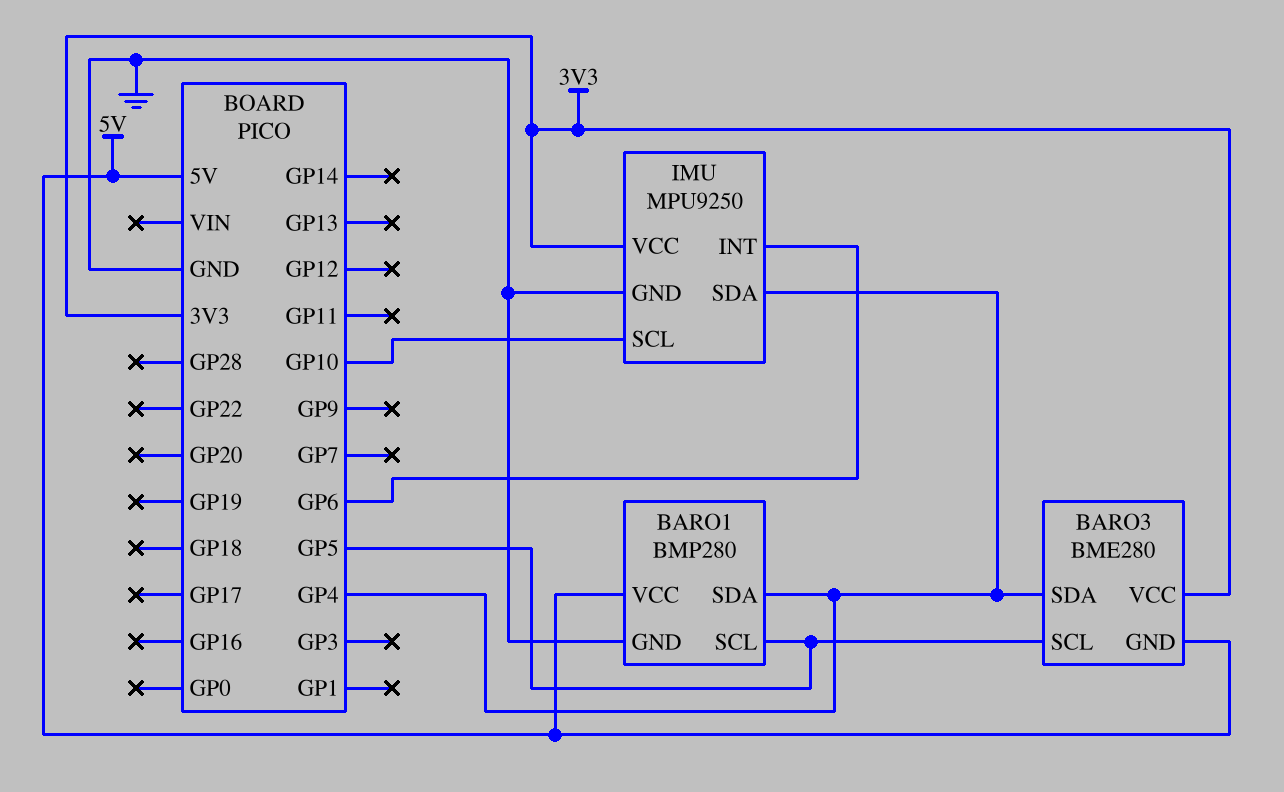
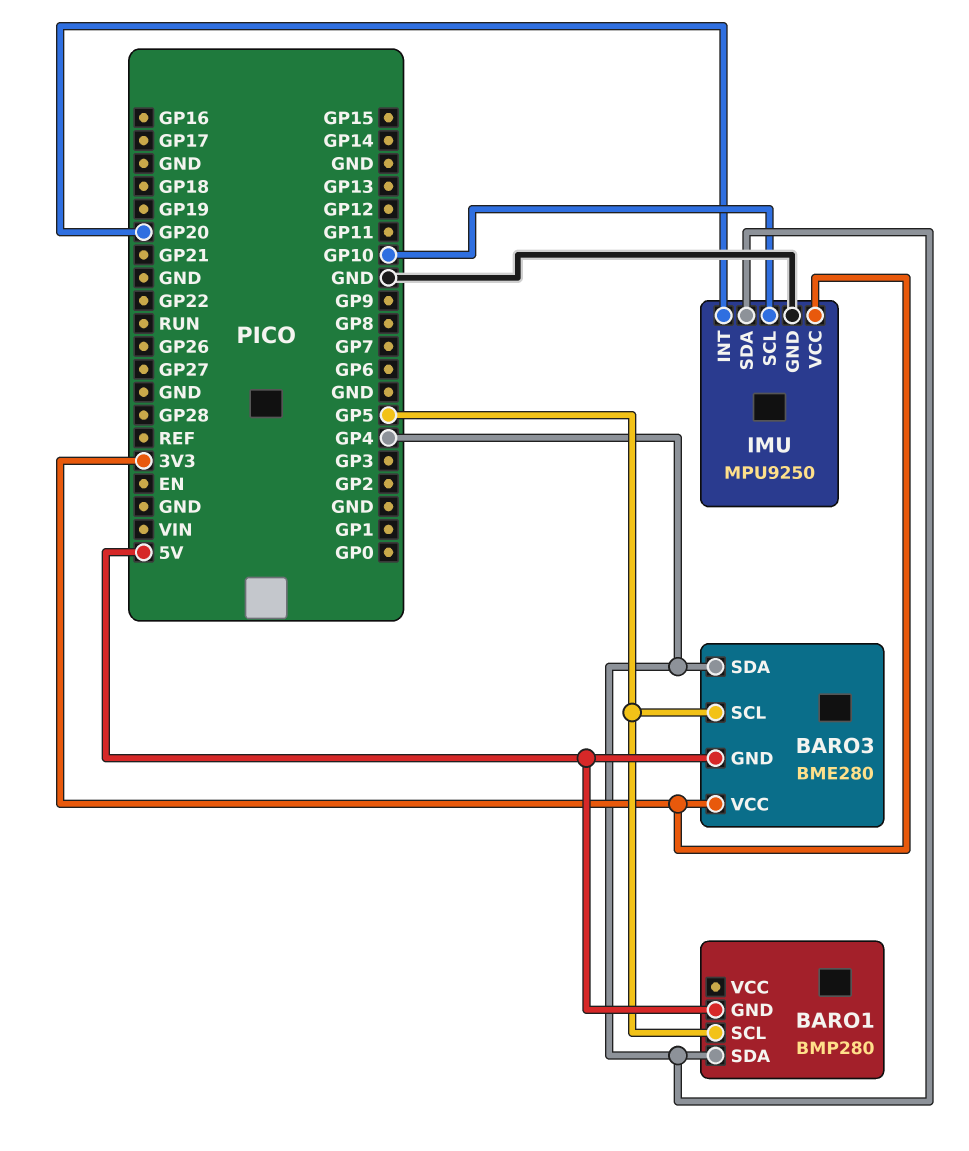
BARO1 pin GND: GND -> 5V
BARO1 pin VCC: 5V -> none
IMU pin INT: GP6 -> GP20

